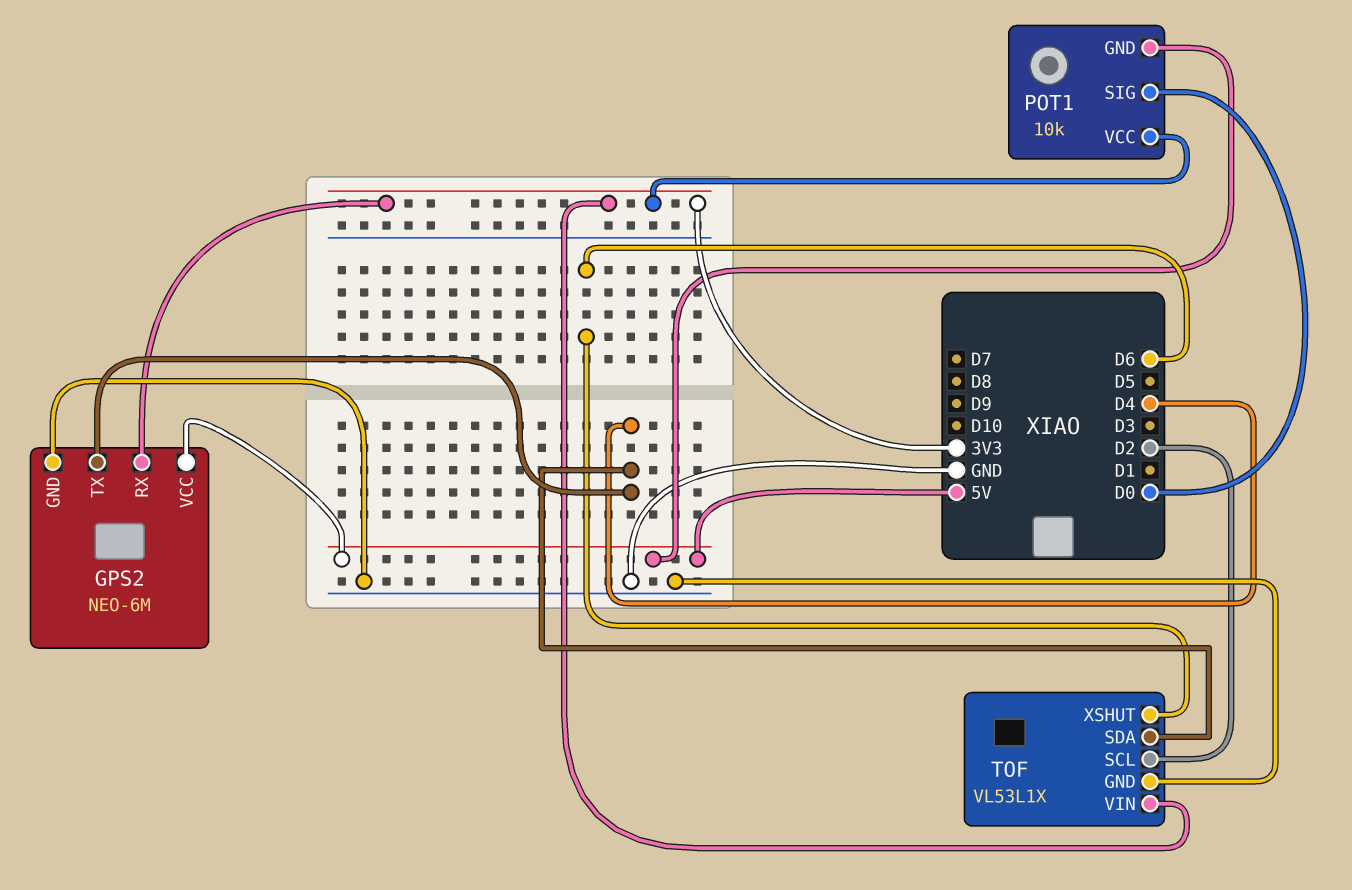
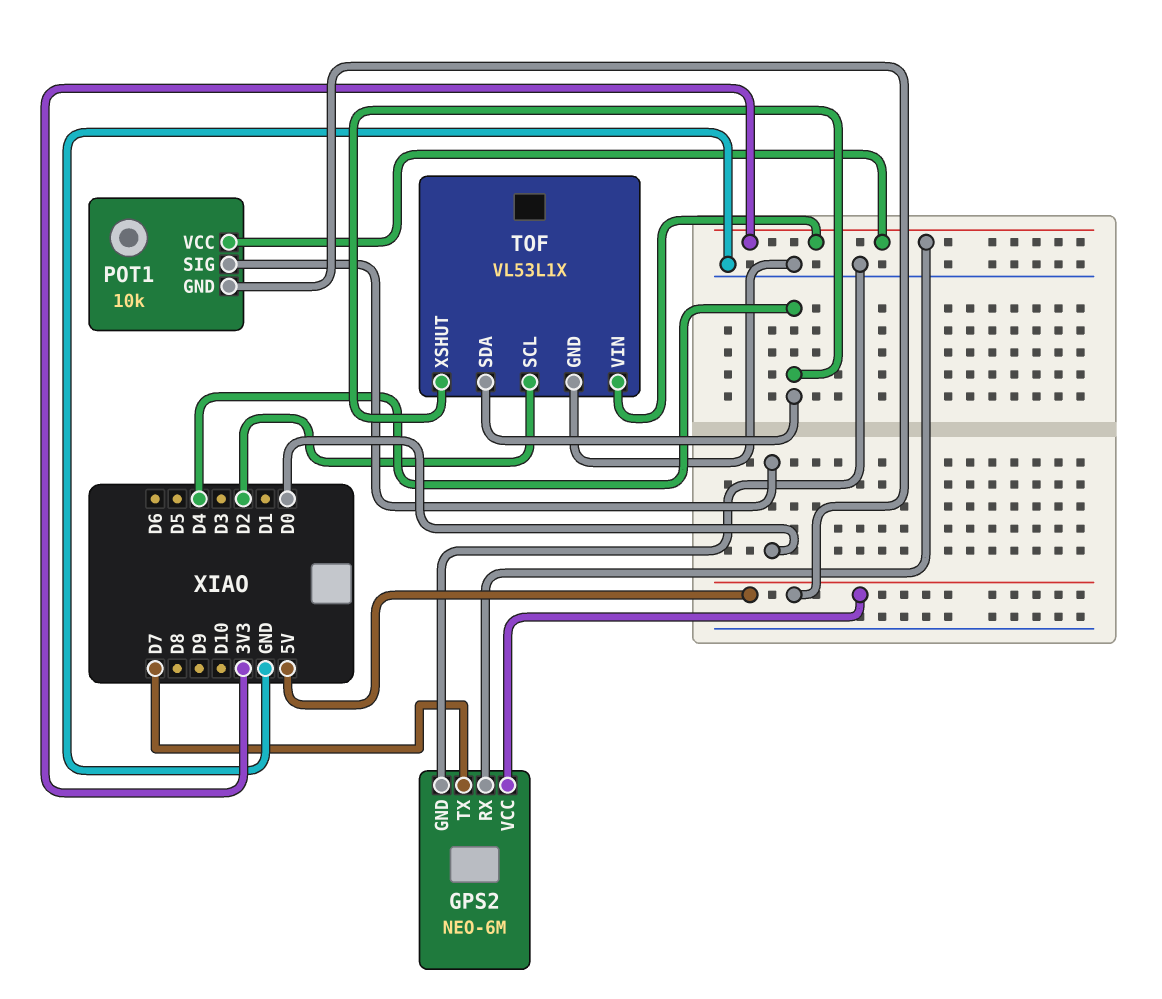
GPS2 pin TX: D4 -> D7
TOF pin XSHUT: D6 -> D4

